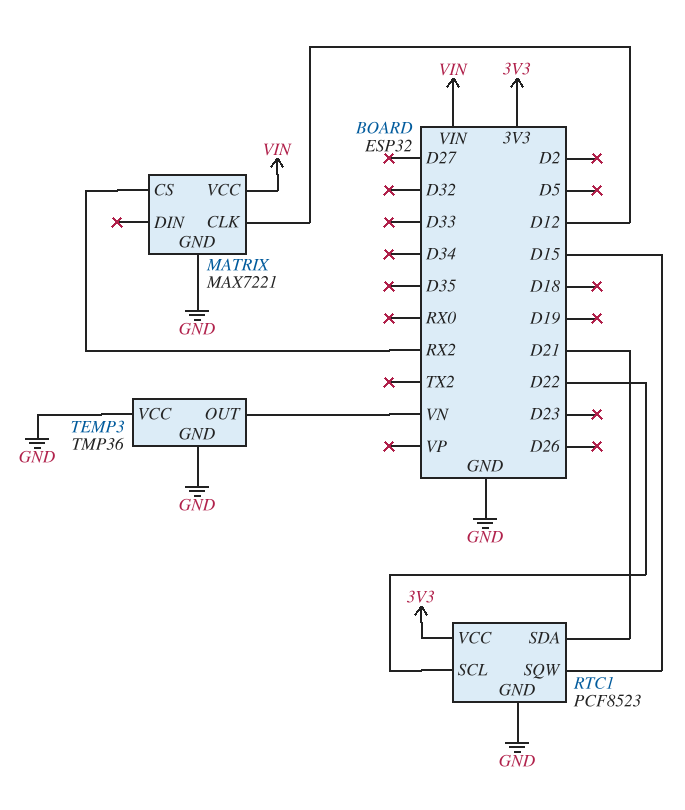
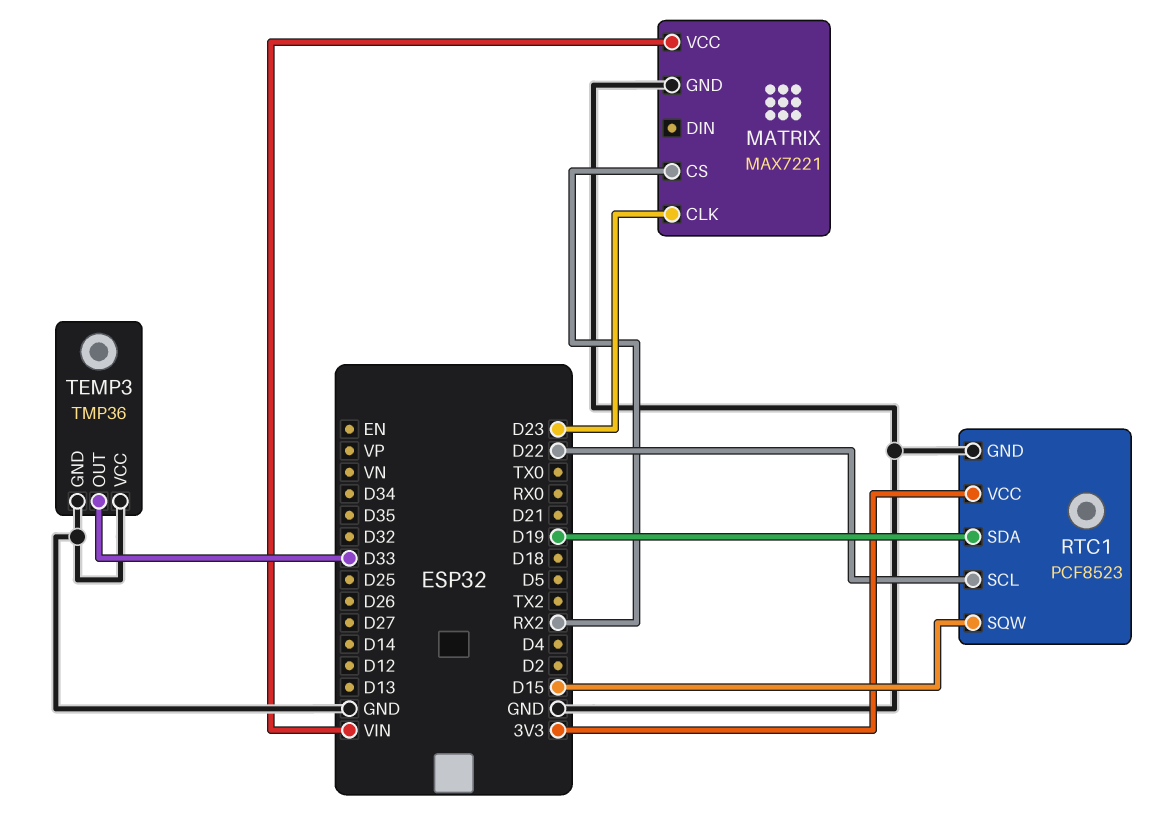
MATRIX pin CLK: D12 -> D23
RTC1 pin SDA: D21 -> D19
TEMP3 pin OUT: VN -> D33

